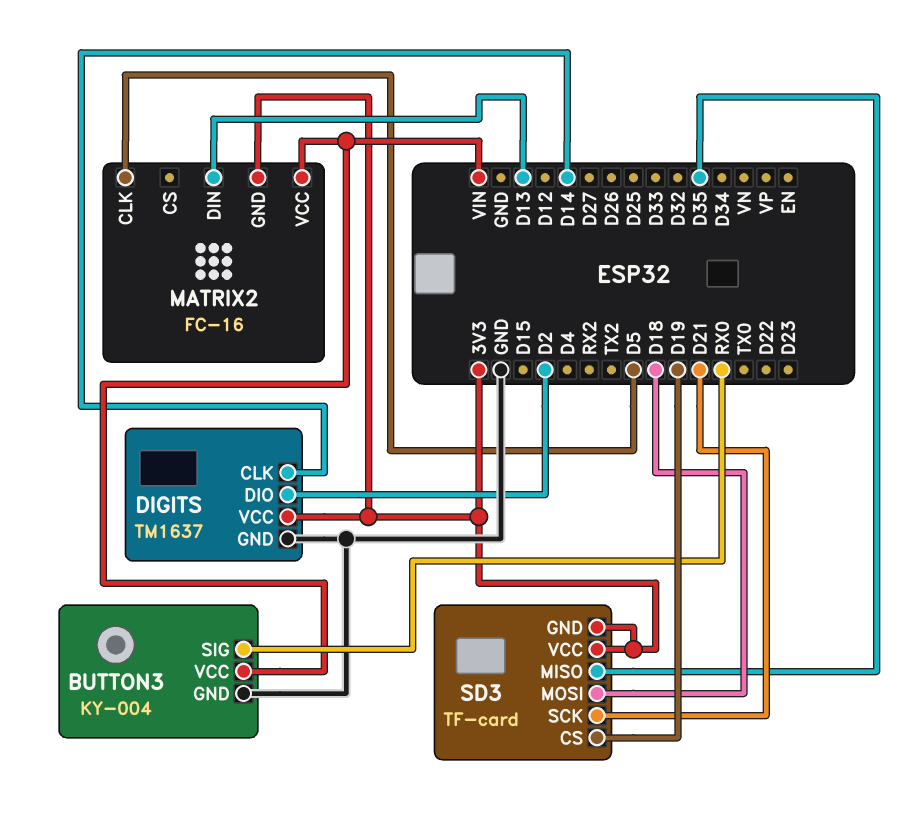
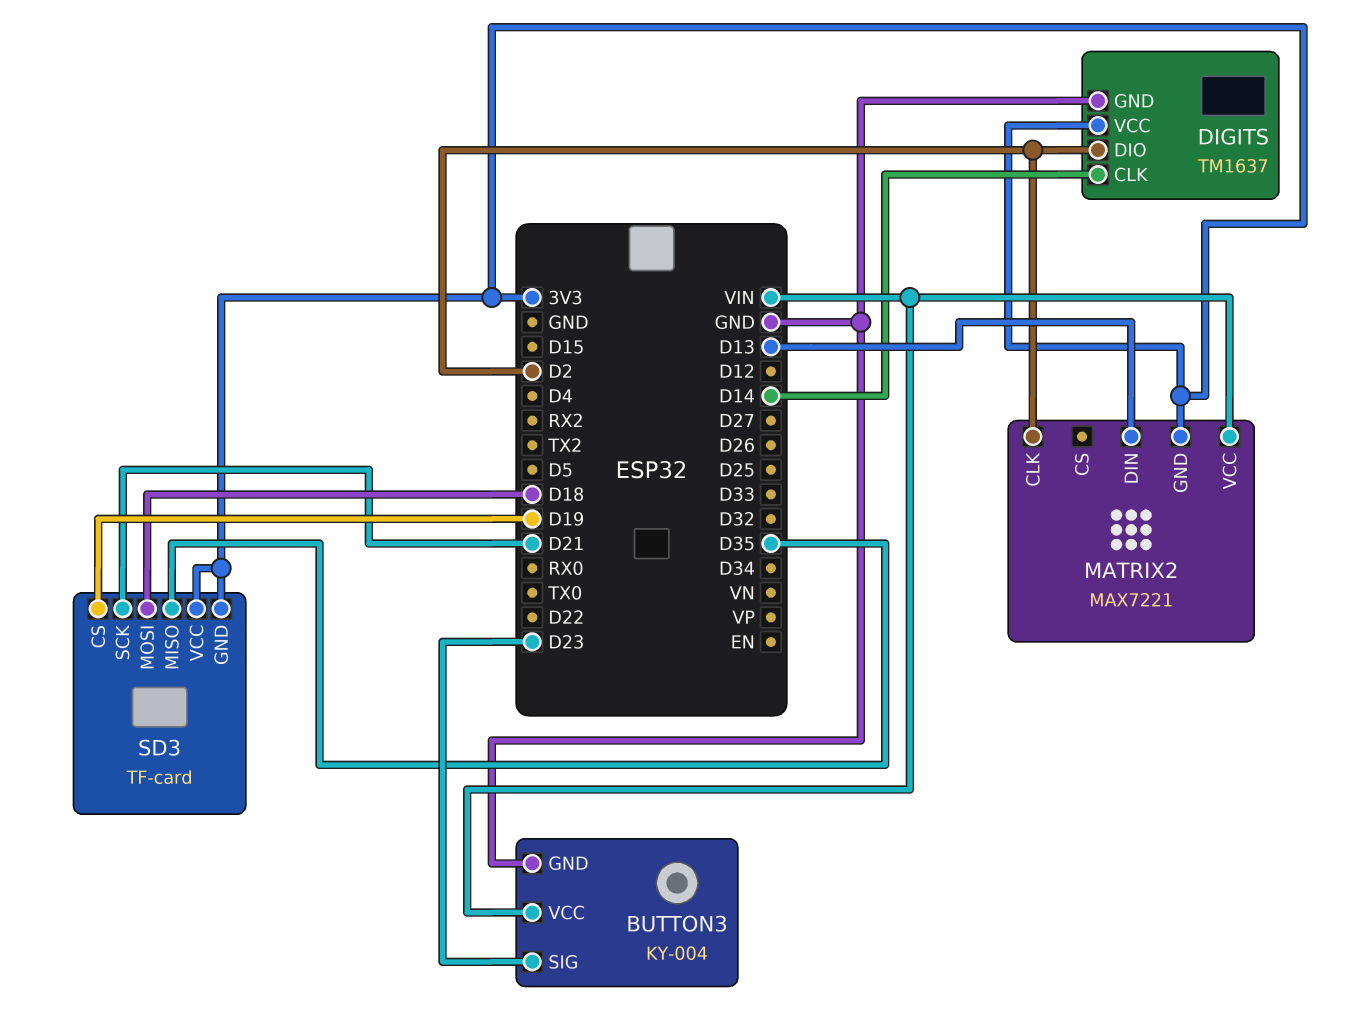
BUTTON3 pin SIG: RX0 -> D23
MATRIX2: FC-16 -> MAX7221
MATRIX2 pin CLK: D5 -> D2

